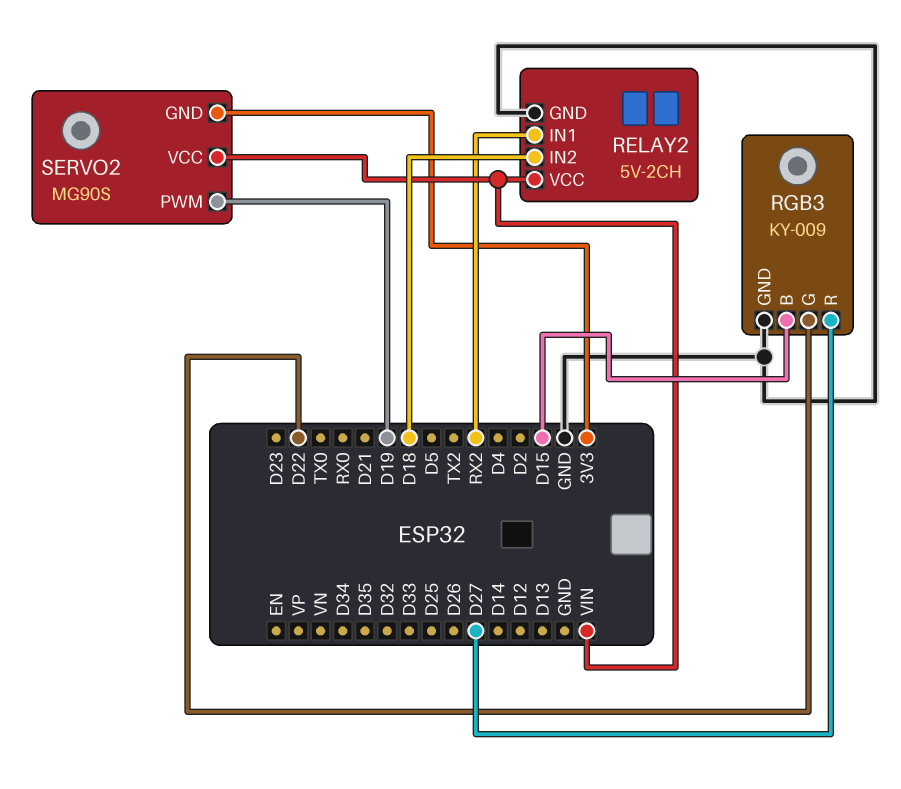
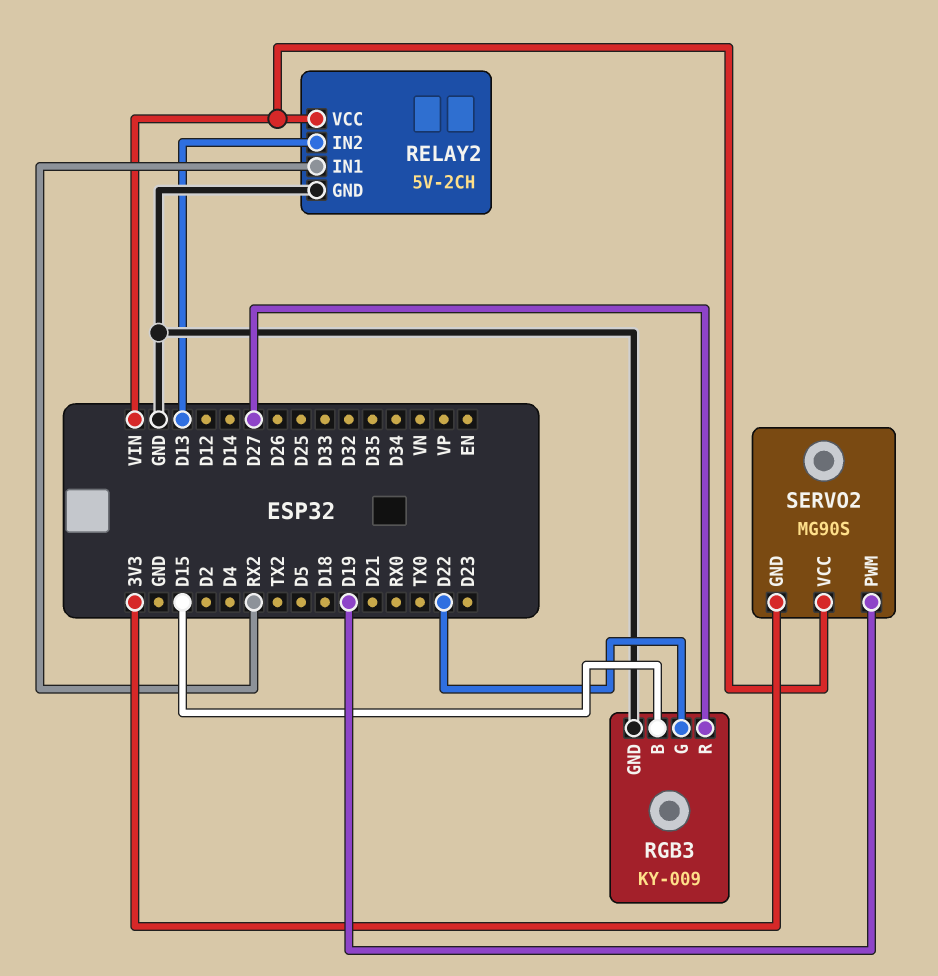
RELAY2 pin IN2: D18 -> D13

